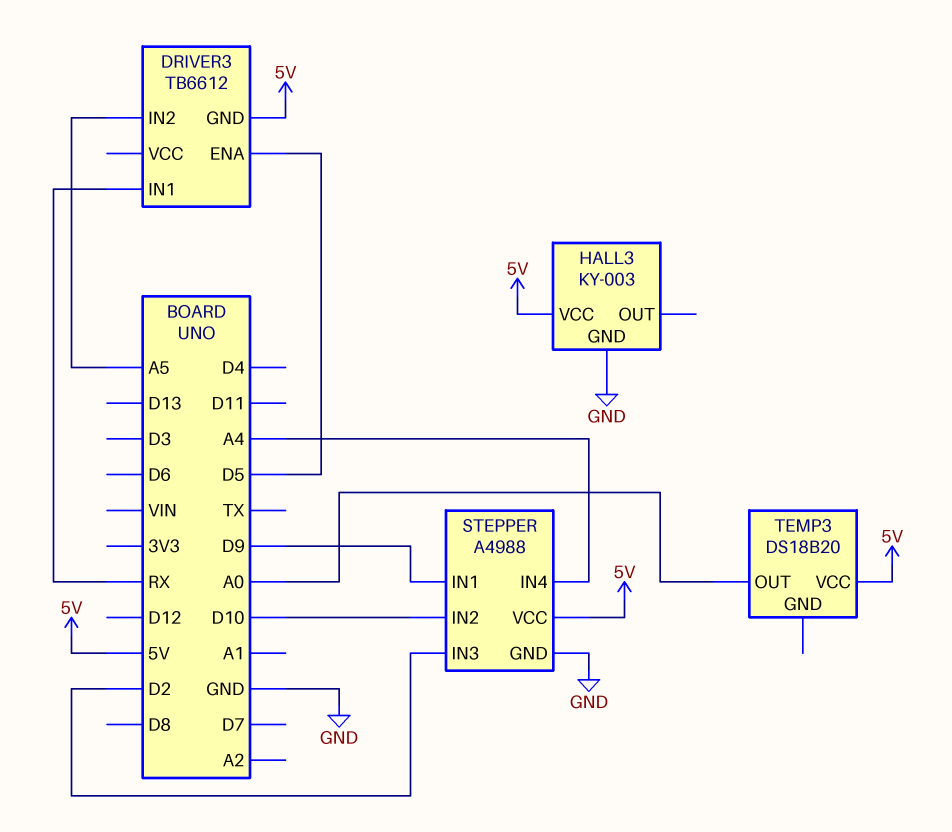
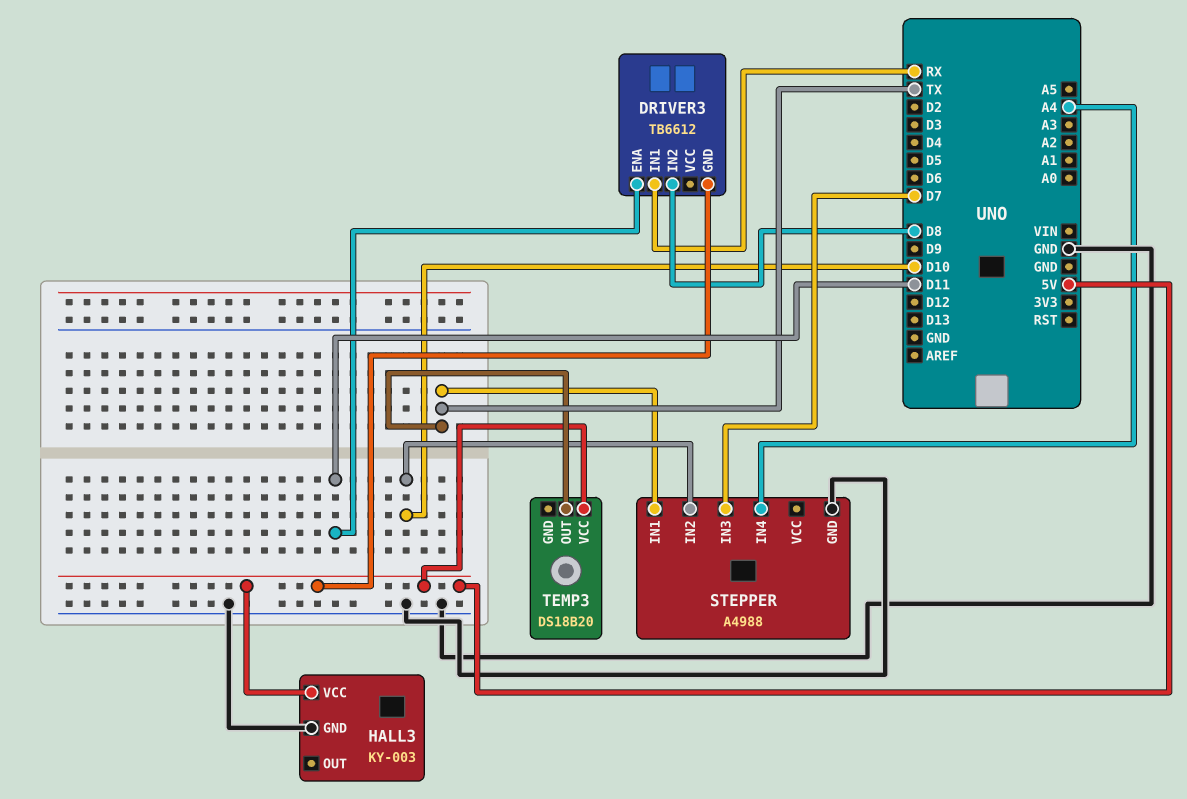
DRIVER3 pin ENA: D5 -> D11
DRIVER3 pin IN2: A5 -> D8
STEPPER pin IN1: D9 -> TX
STEPPER pin IN3: D2 -> D7
STEPPER pin VCC: 5V -> none
TEMP3 pin OUT: A0 -> TX

